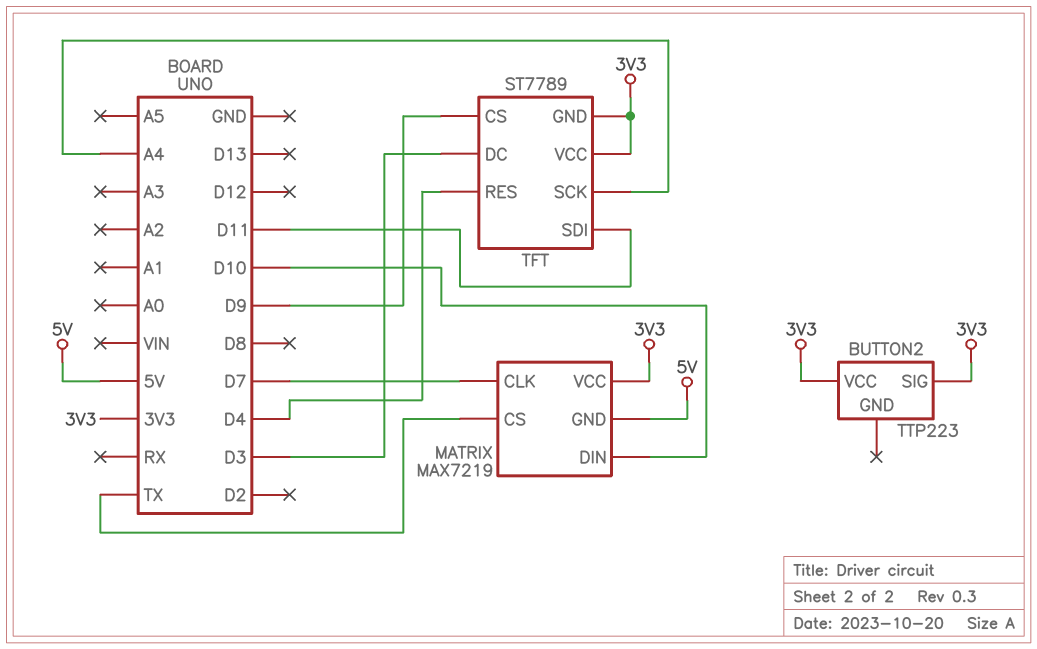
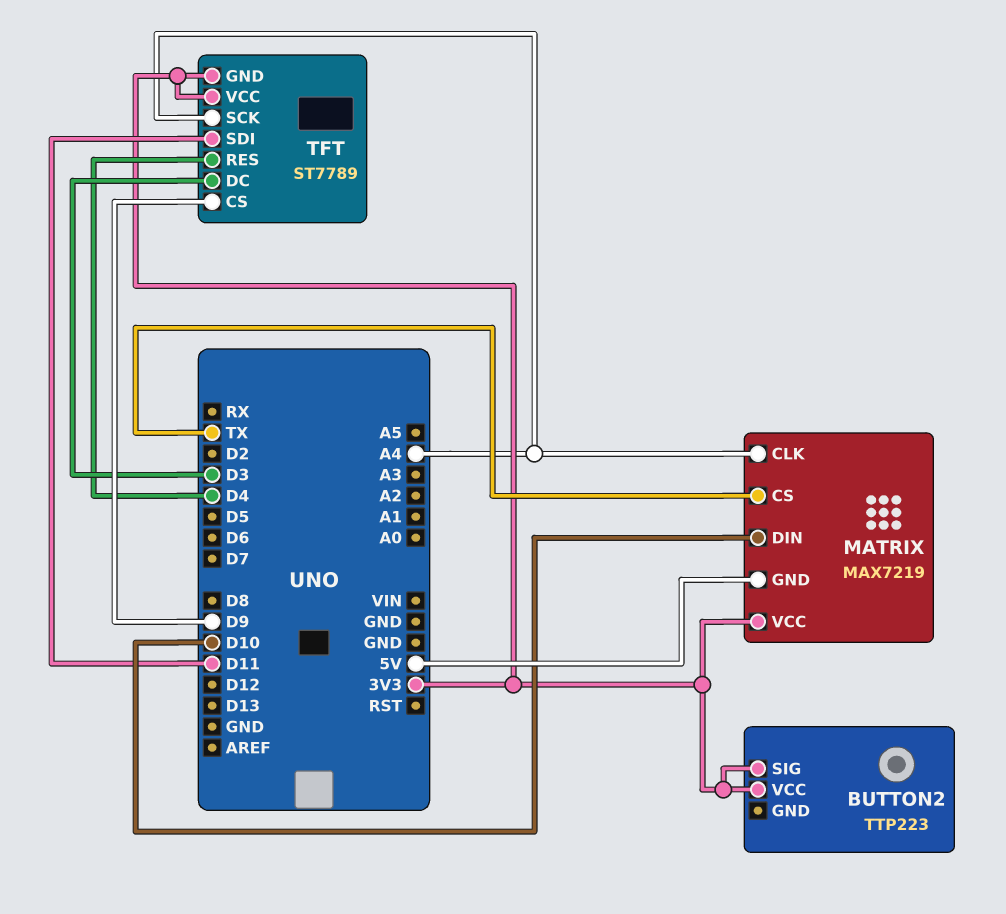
MATRIX pin CLK: D7 -> A4

